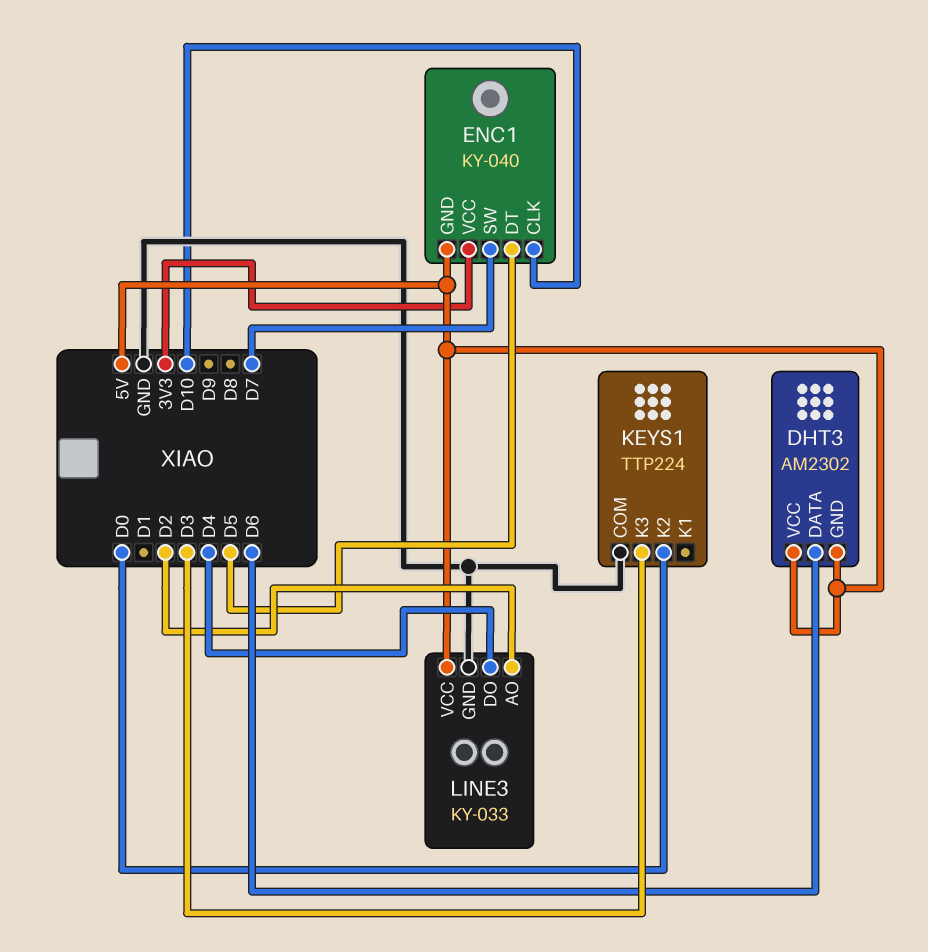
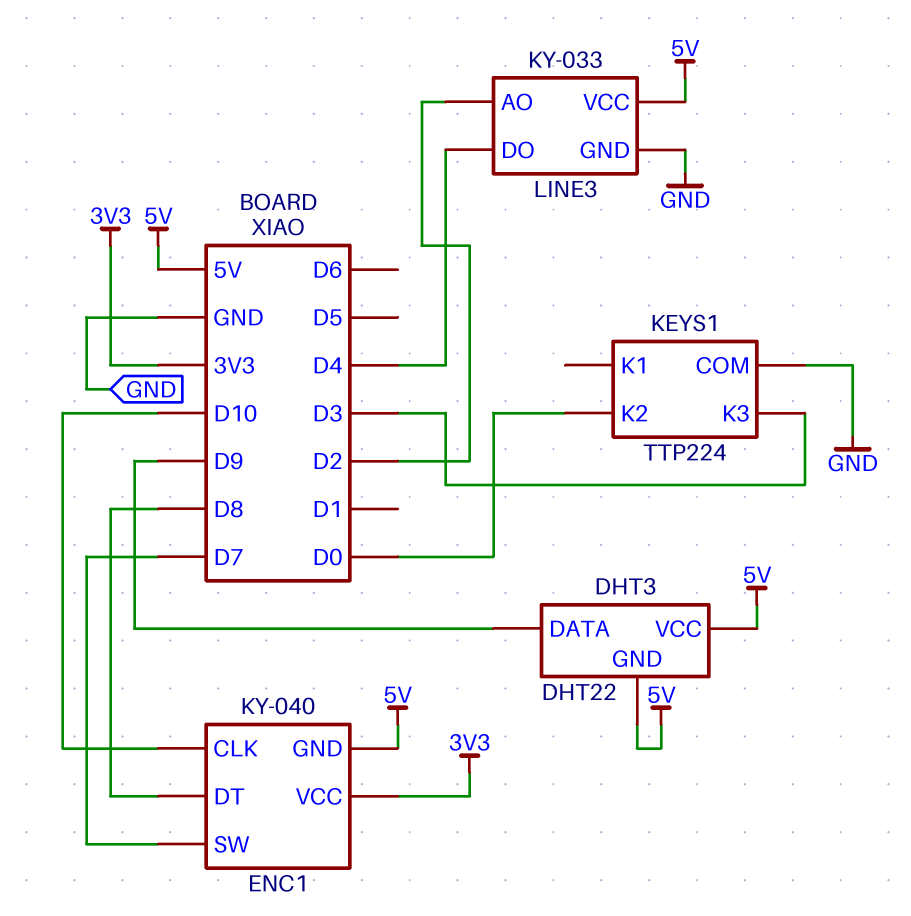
DHT3: AM2302 -> DHT22
DHT3 pin DATA: D6 -> D9
ENC1 pin DT: D5 -> D8

